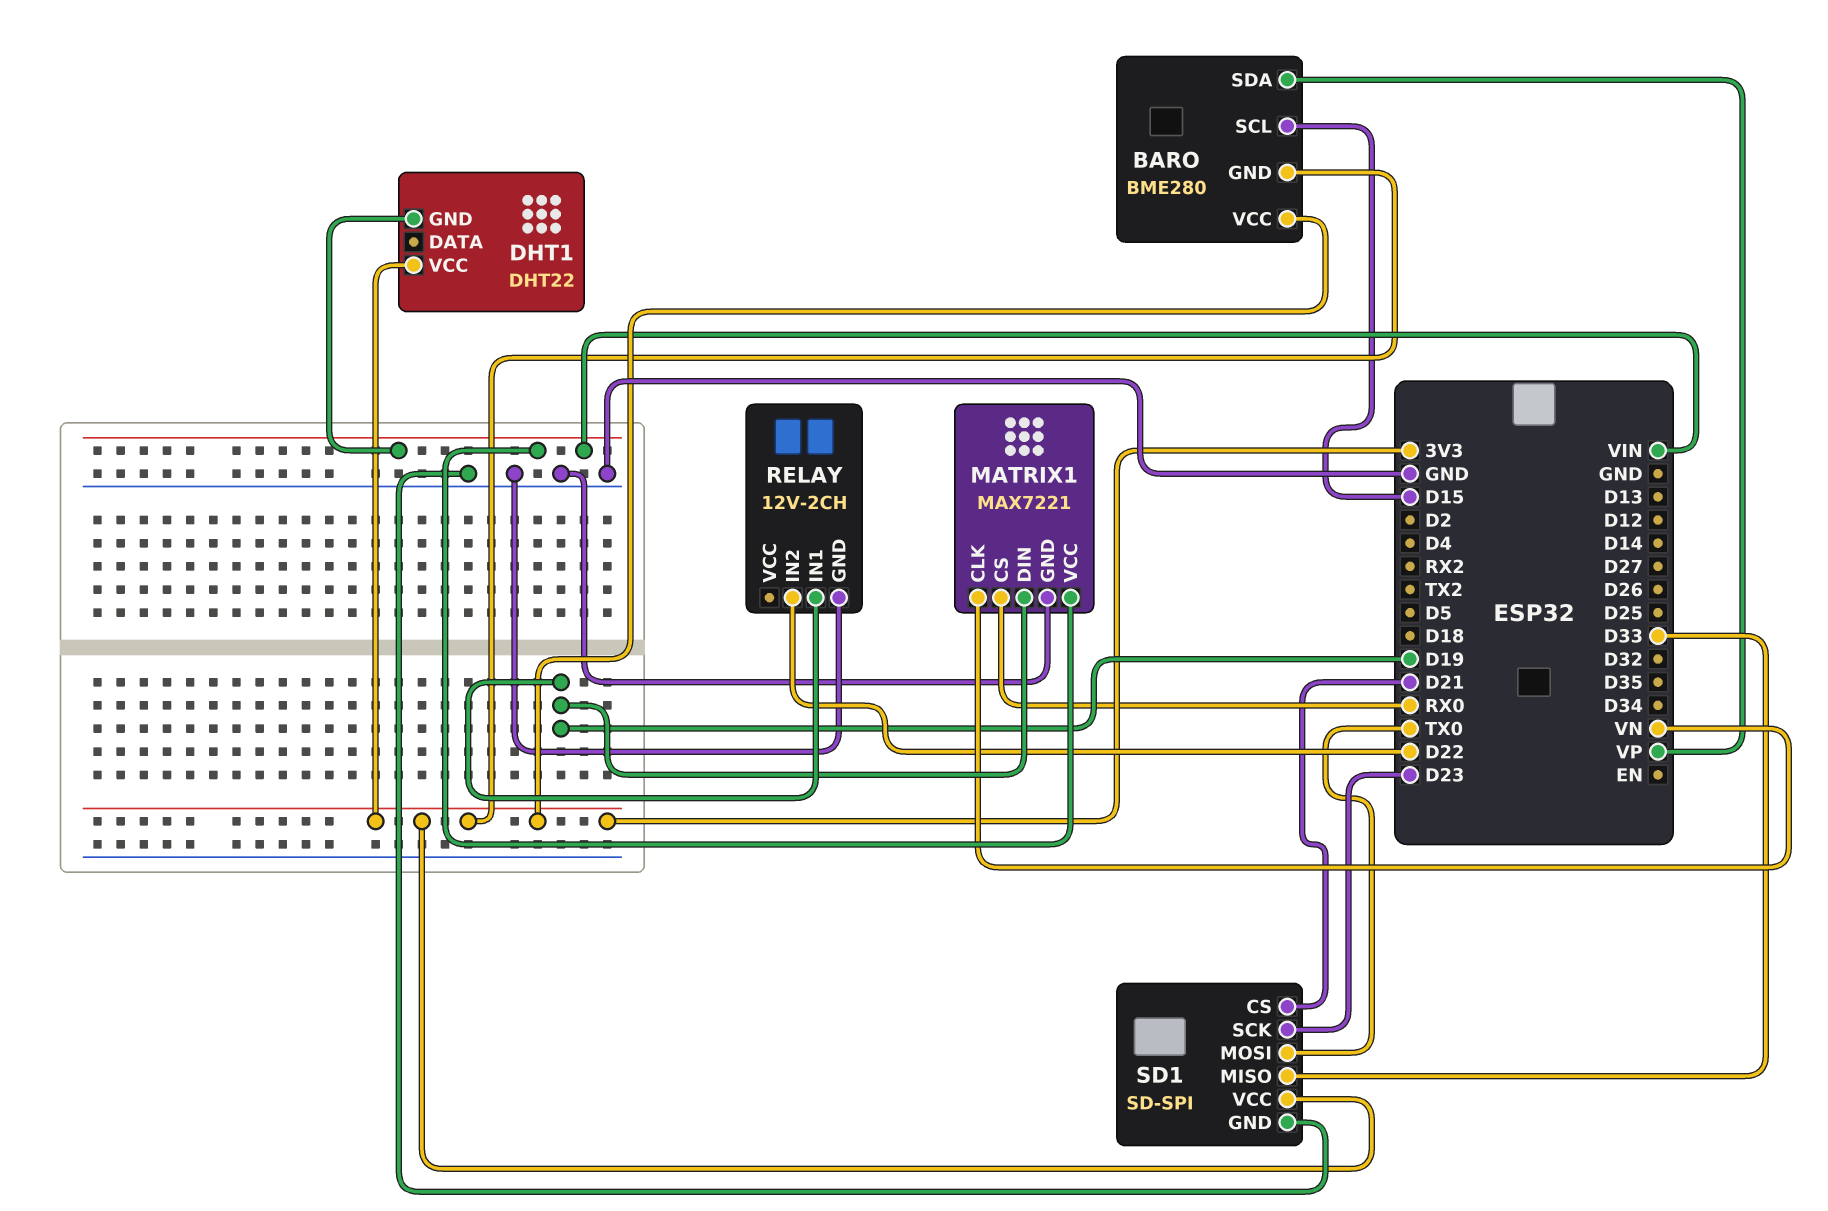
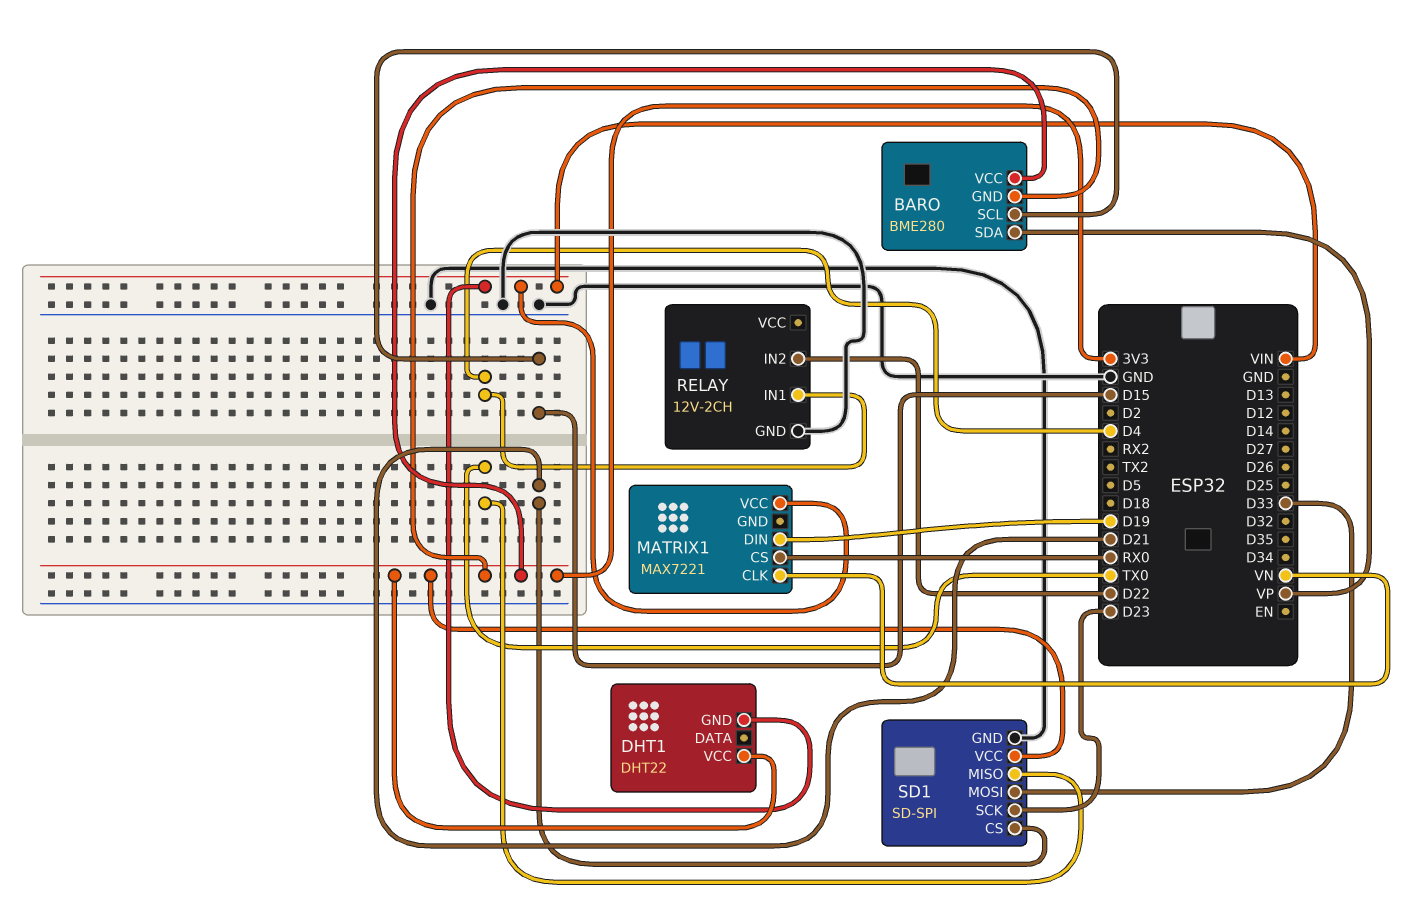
MATRIX1 pin GND: GND -> none
RELAY pin IN1: D19 -> D4
SD1 pin MISO: D33 -> TX0
SD1 pin MOSI: TX0 -> D33

